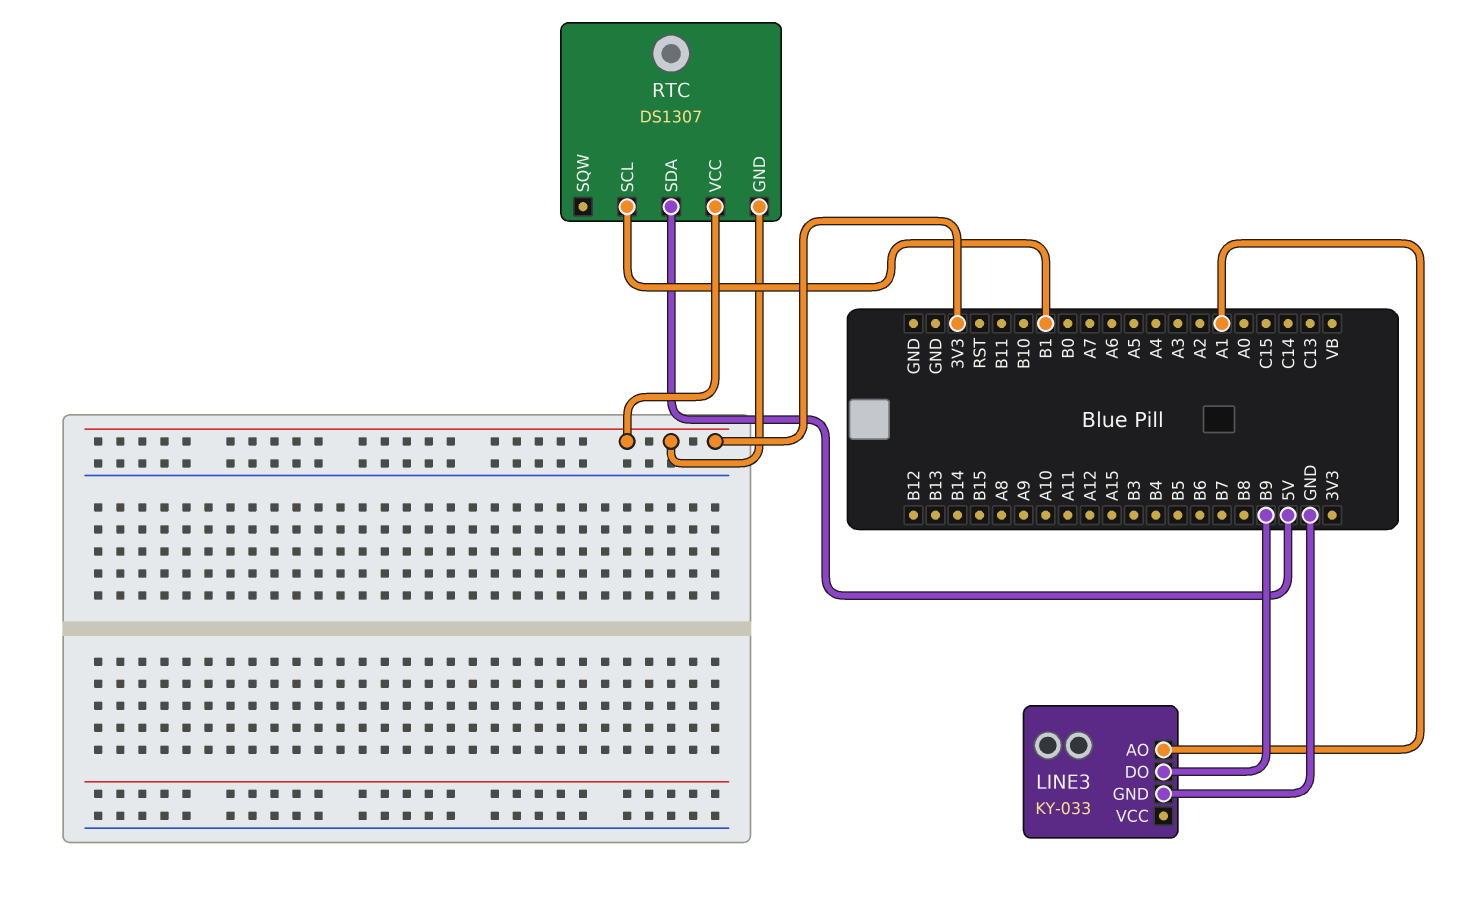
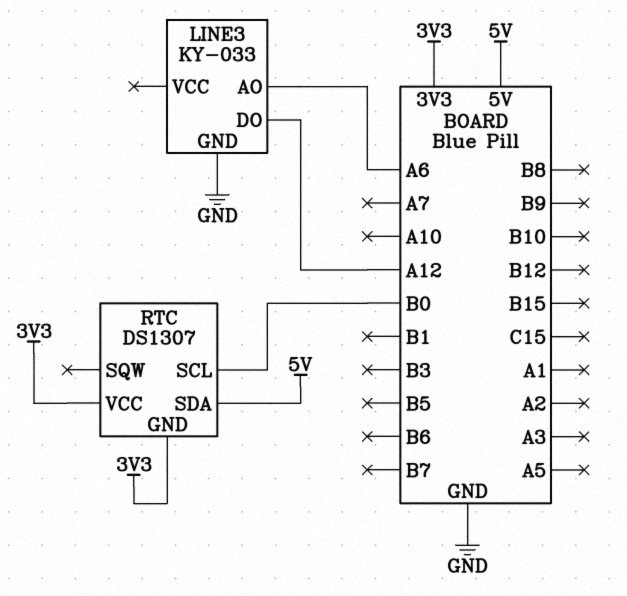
LINE3 pin AO: A1 -> A6
LINE3 pin DO: B9 -> A12
RTC pin SCL: B1 -> B0

